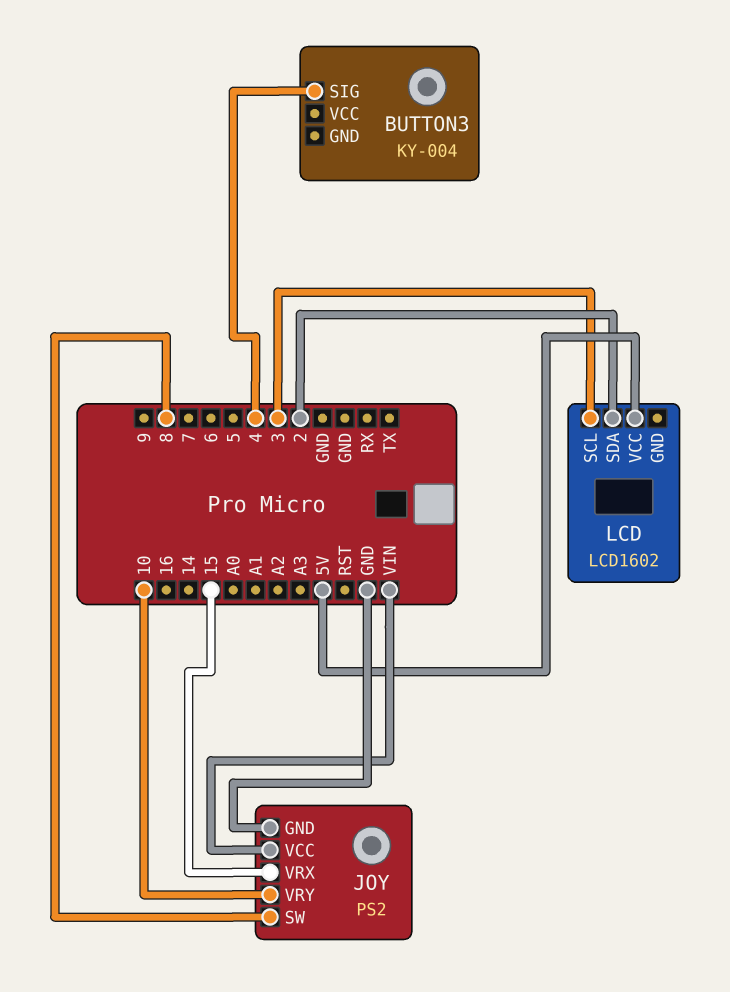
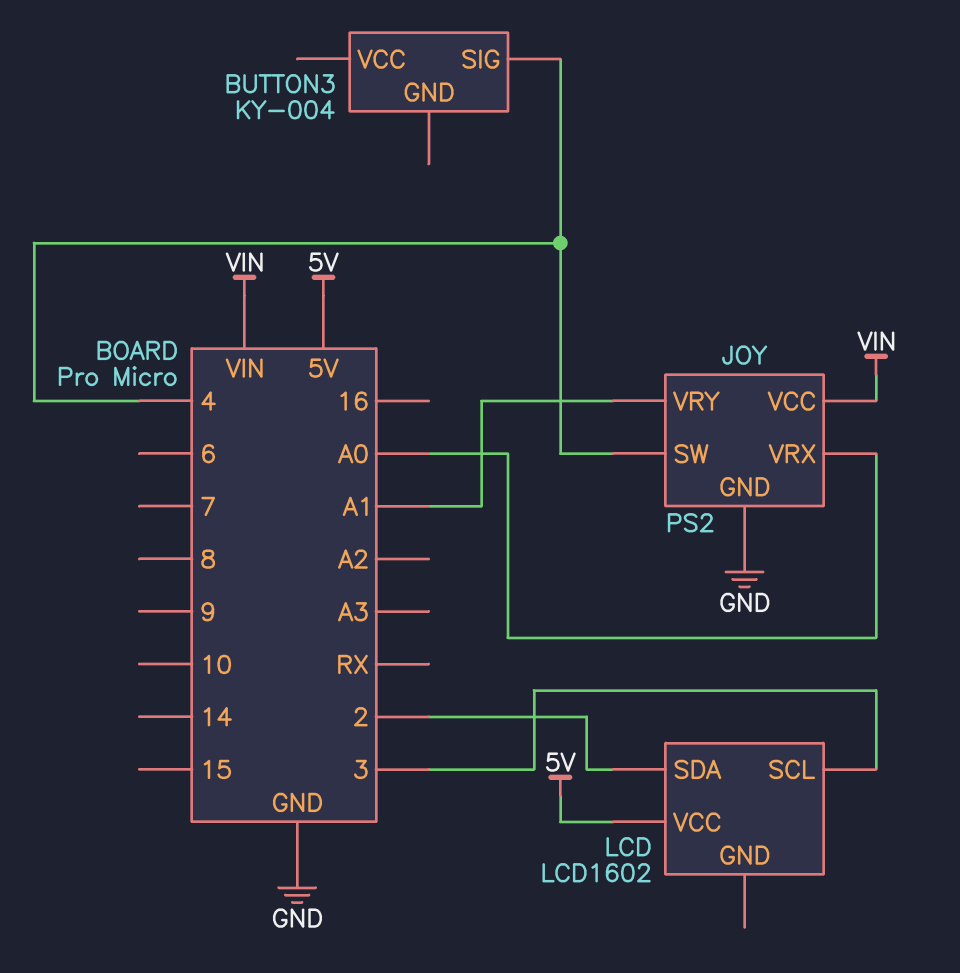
JOY pin SW: 8 -> 4
JOY pin VRX: 15 -> A0
JOY pin VRY: 10 -> A1

